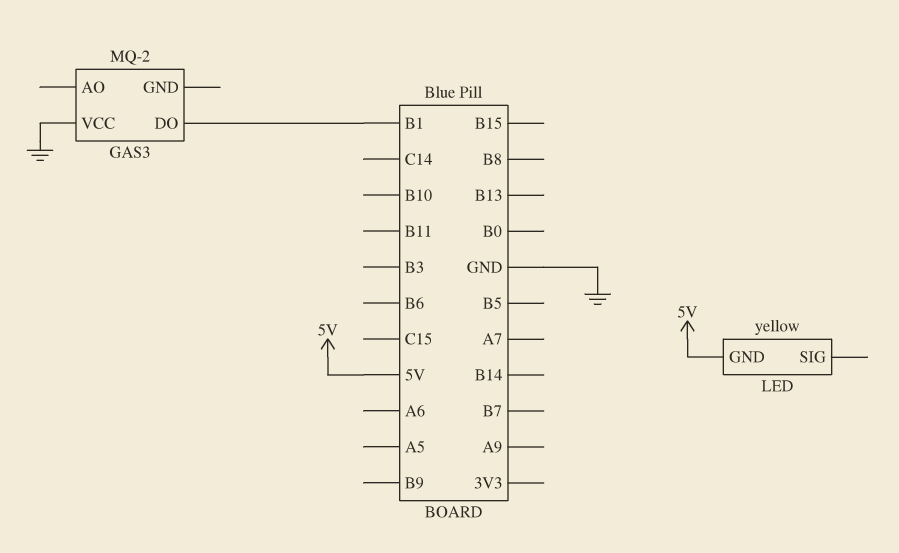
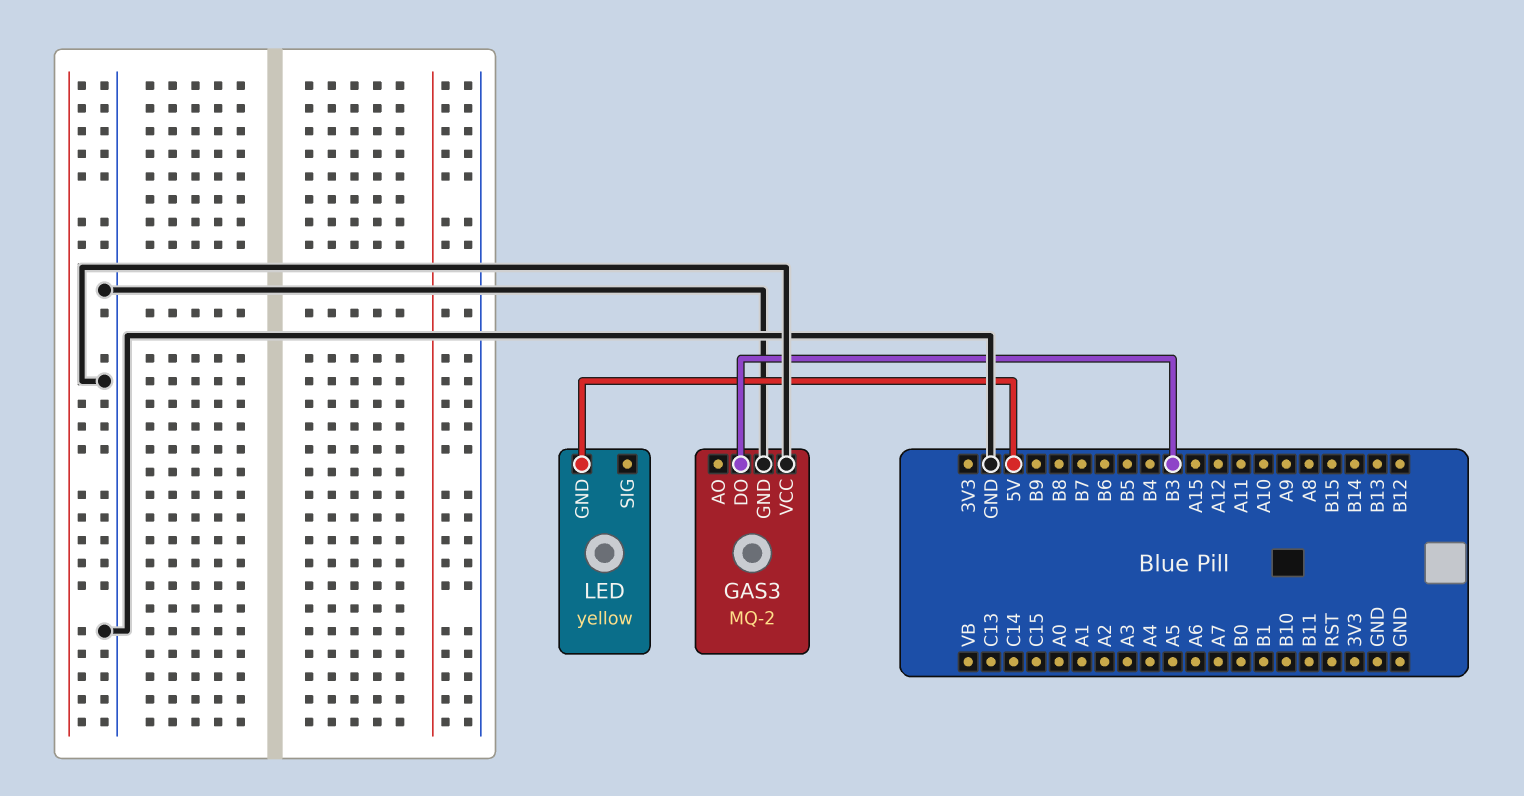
GAS3 pin DO: B1 -> B3
GAS3 pin GND: none -> GND

